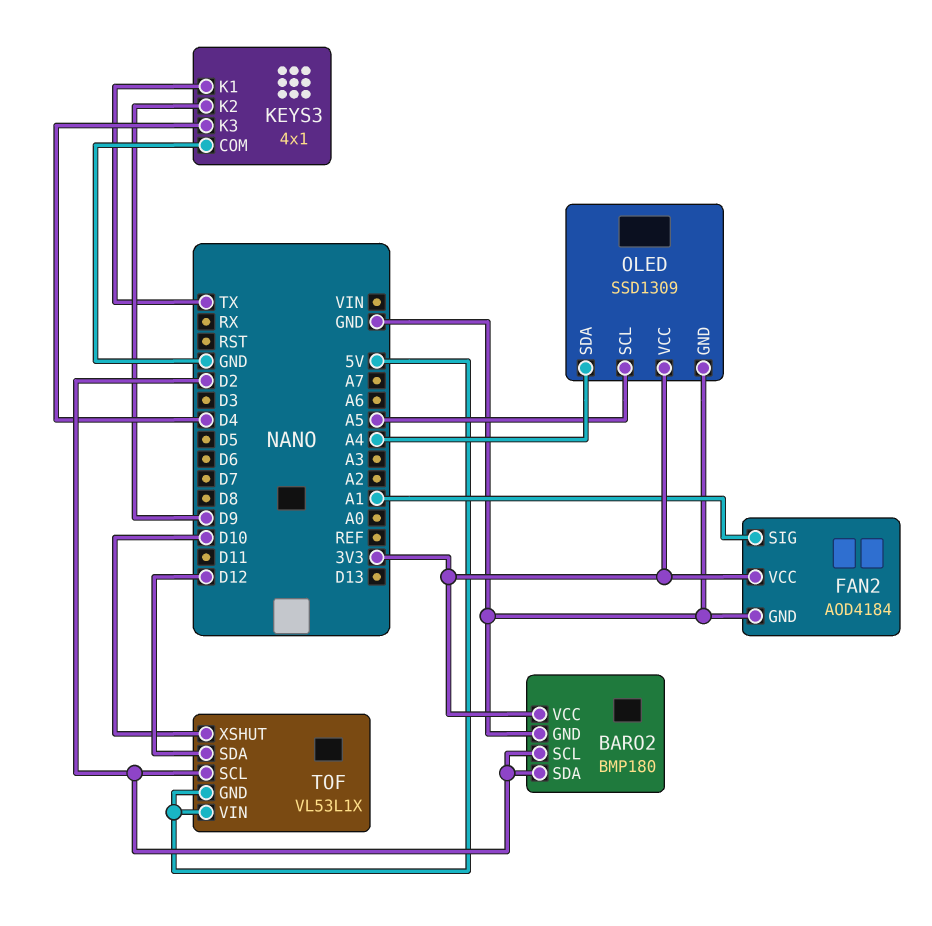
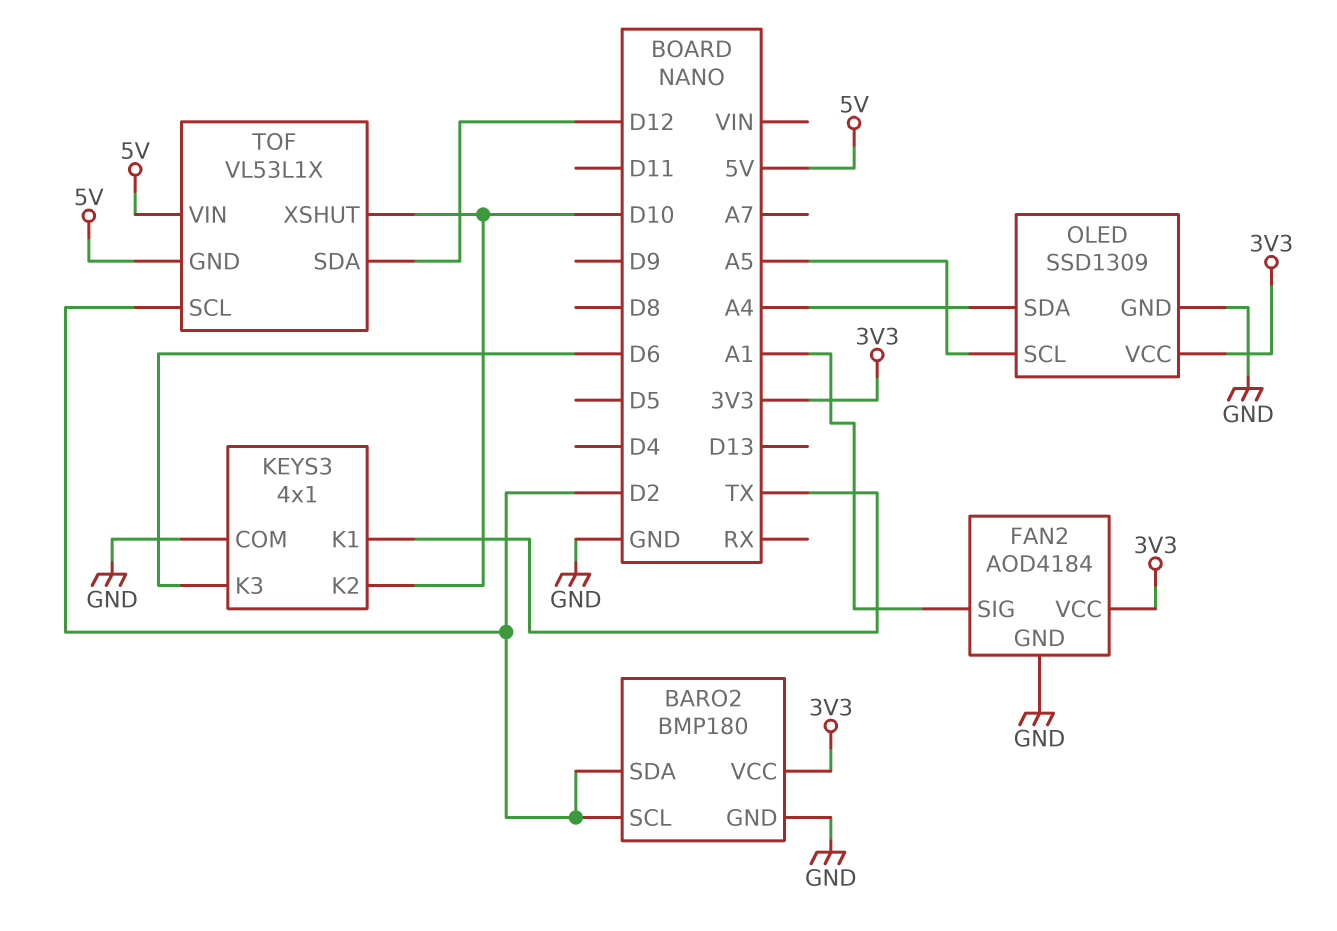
KEYS3 pin K2: D9 -> D10
KEYS3 pin K3: D4 -> D6

